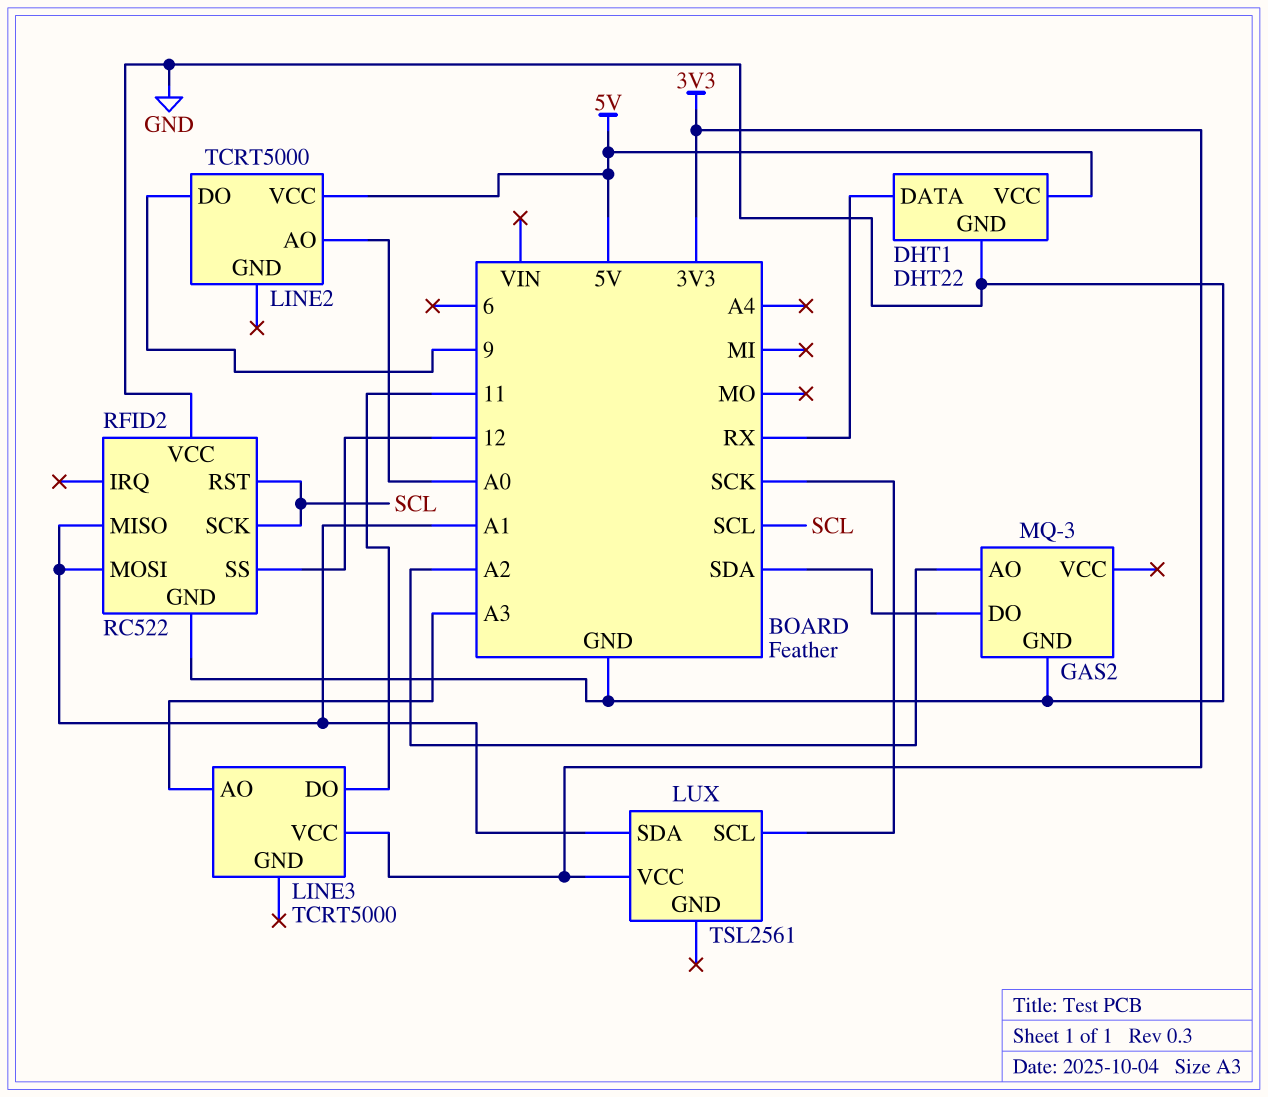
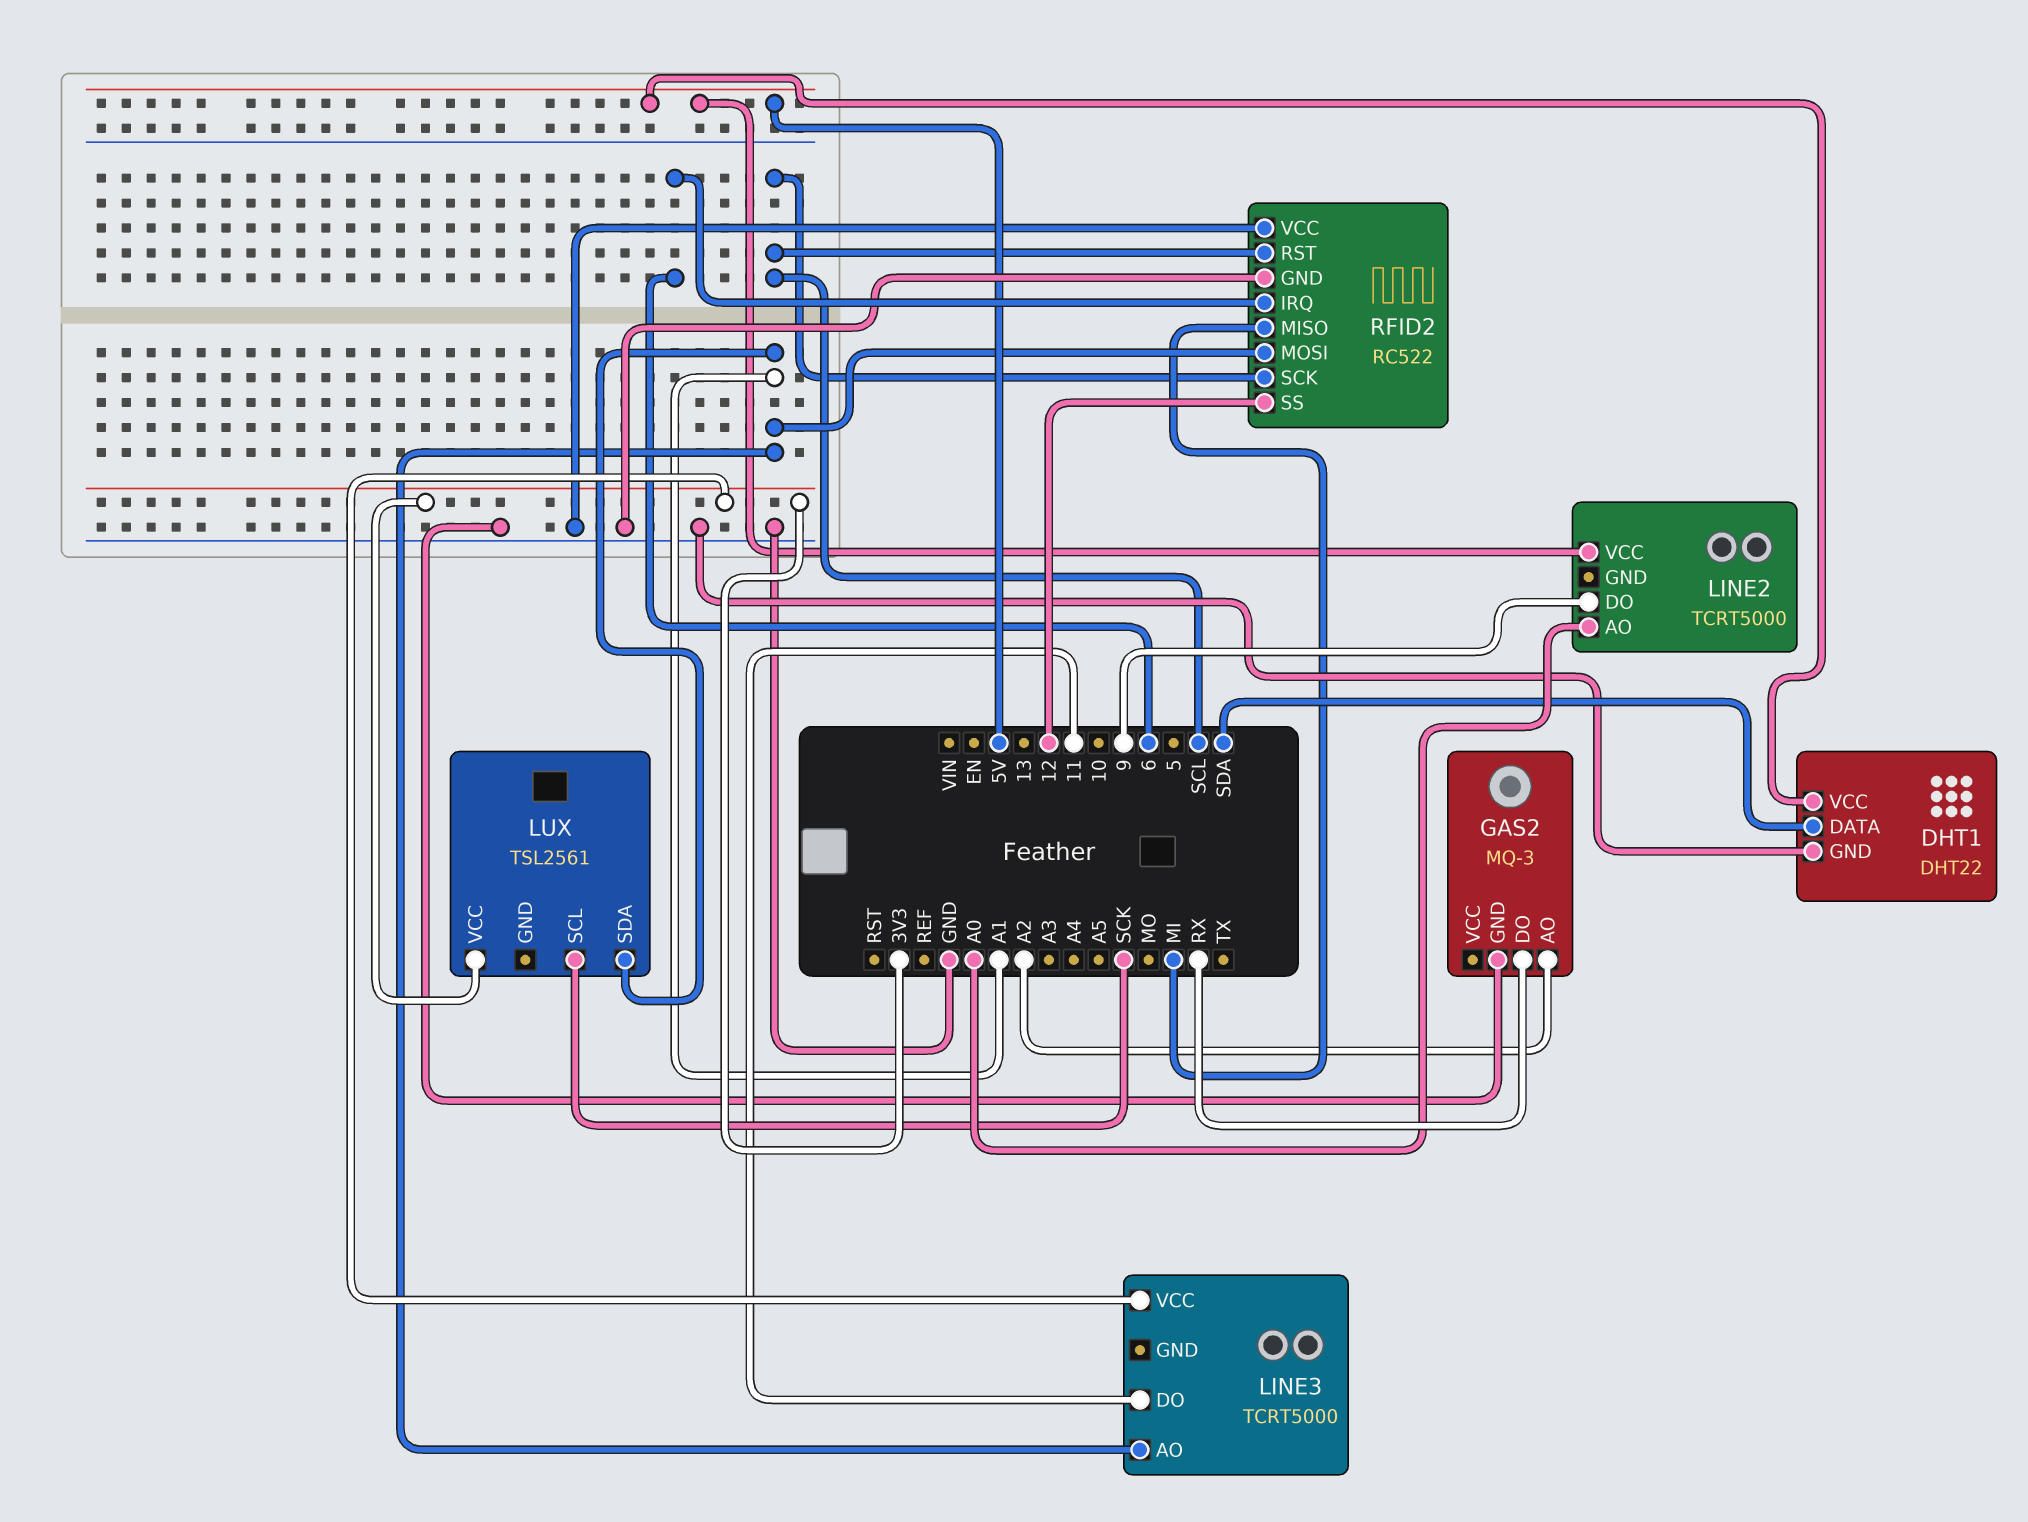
DHT1 pin DATA: RX -> SDA
GAS2 pin DO: SDA -> RX
LINE3 pin AO: A3 -> A1
RFID2 pin IRQ: none -> 6
RFID2 pin MISO: A1 -> MI

